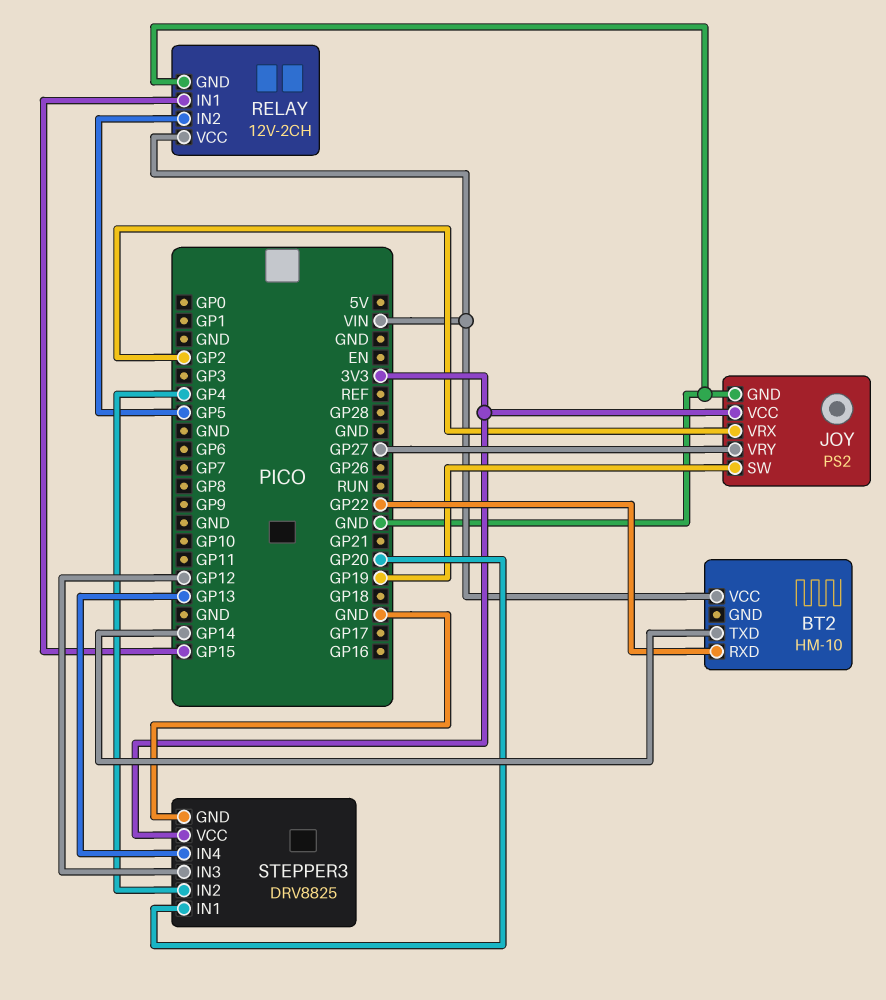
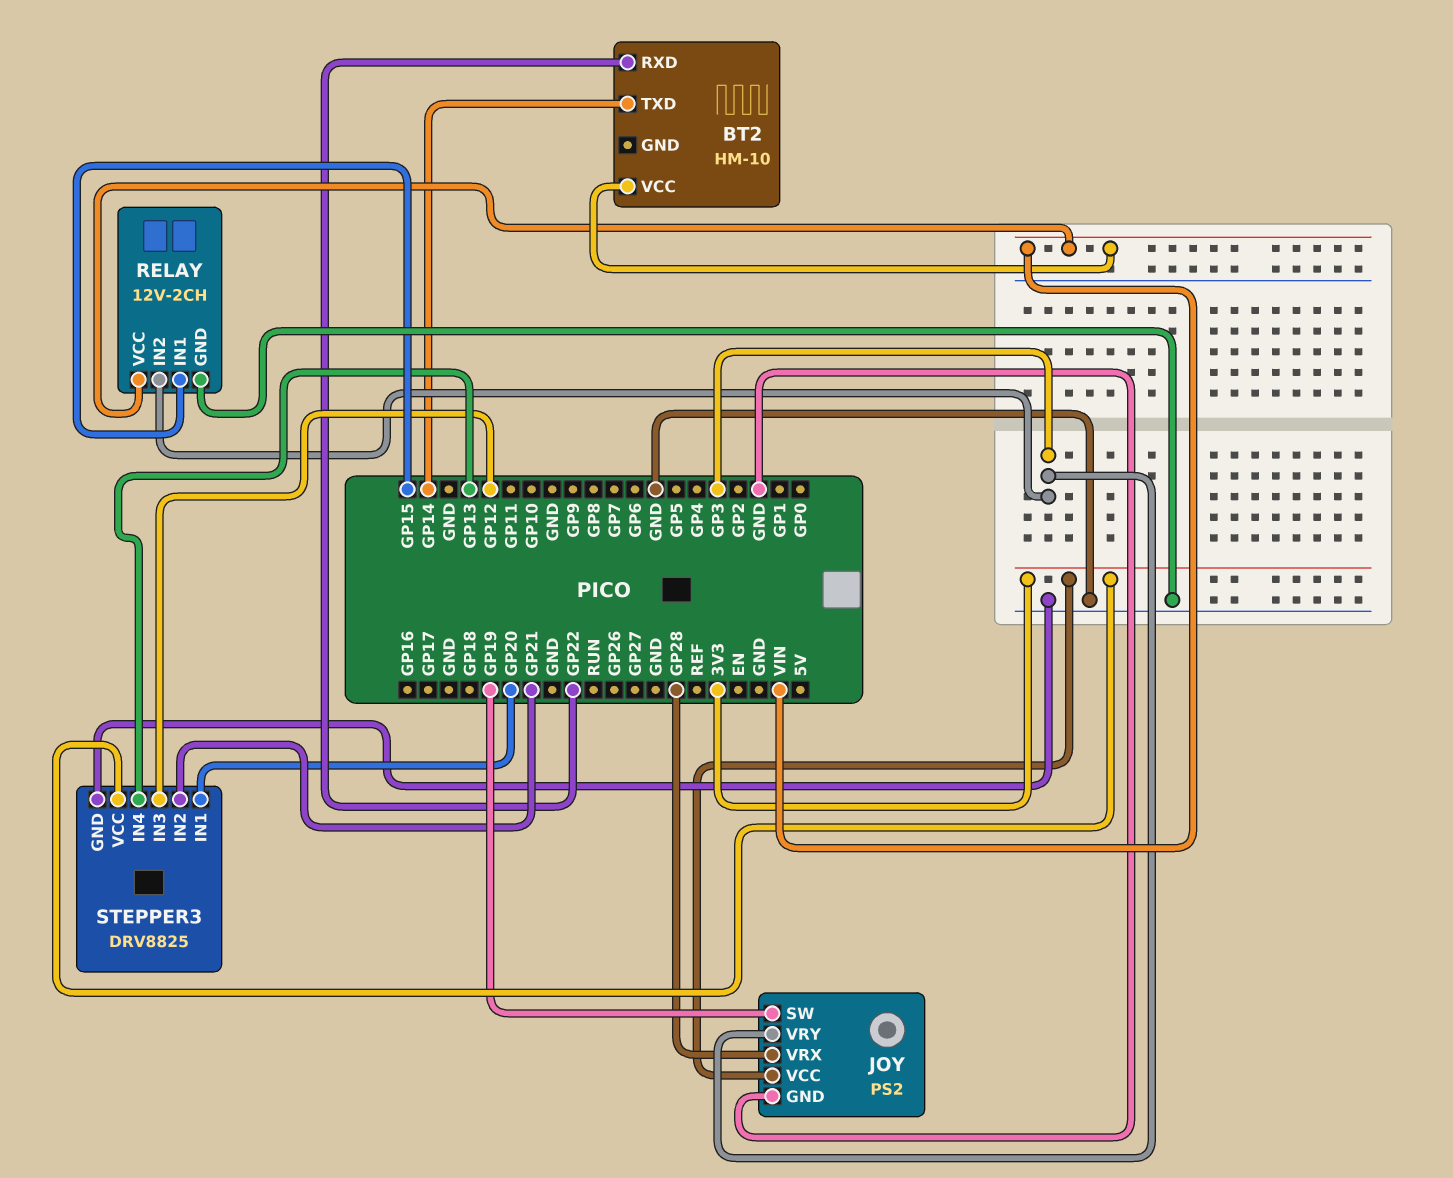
JOY pin VRX: GP2 -> GP28
JOY pin VRY: GP27 -> GP3
RELAY pin IN2: GP5 -> GP3
STEPPER3 pin IN2: GP4 -> GP21

